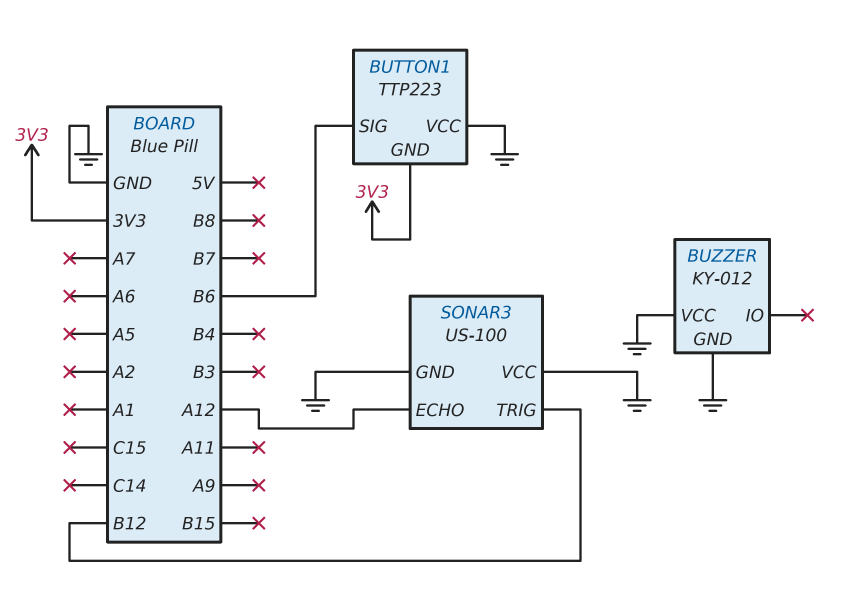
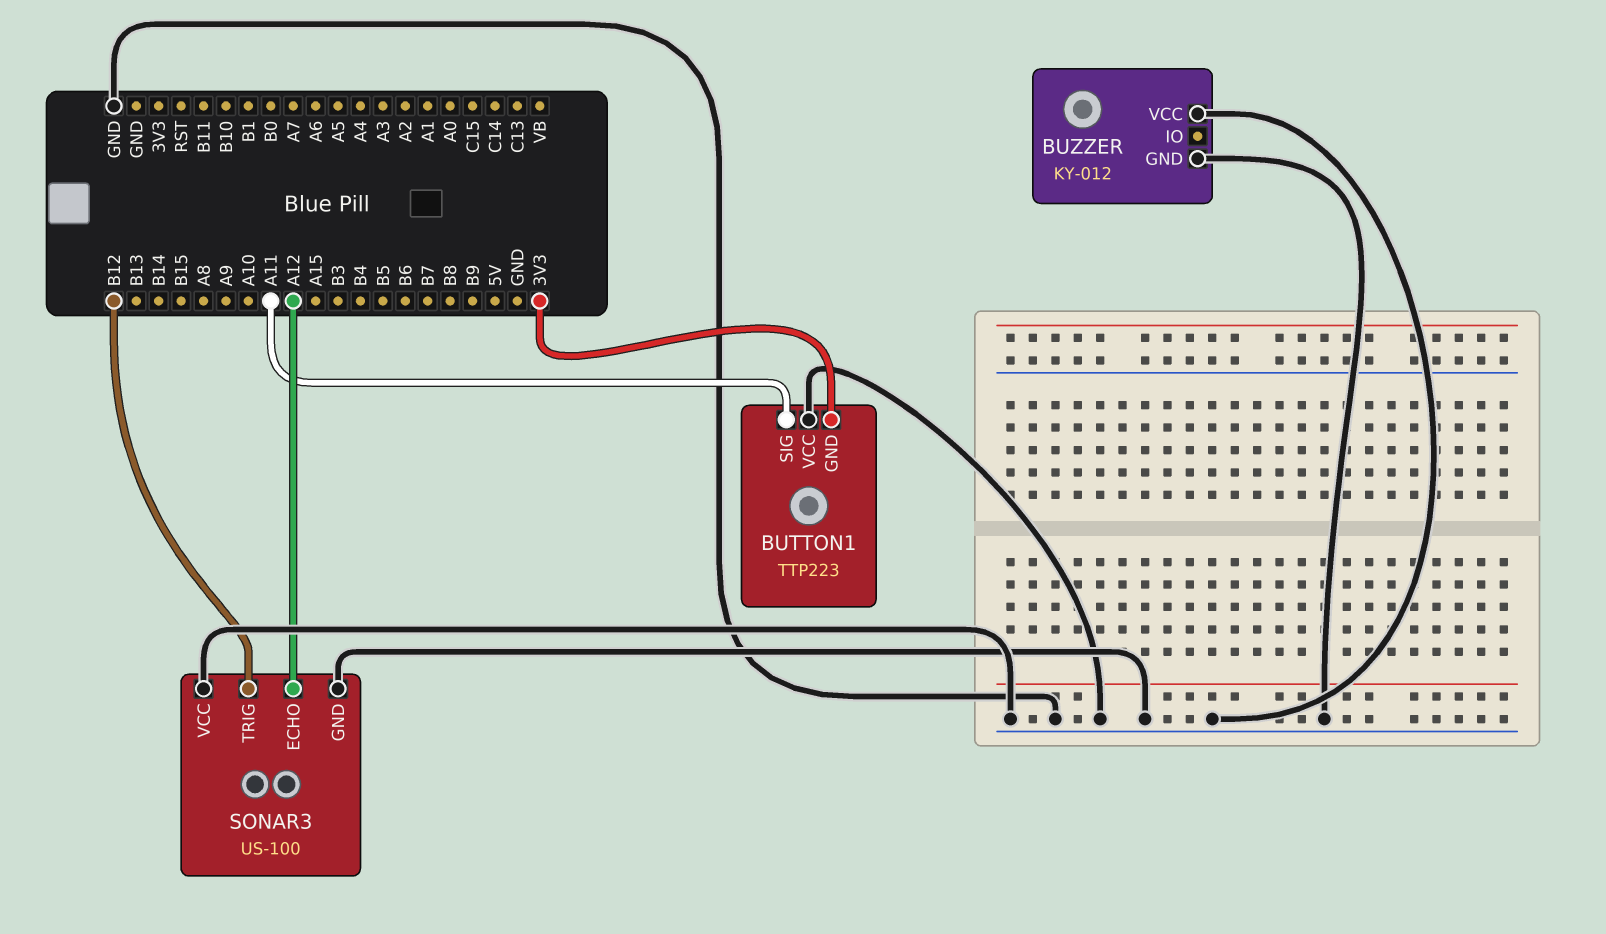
BUTTON1 pin SIG: B6 -> A11

